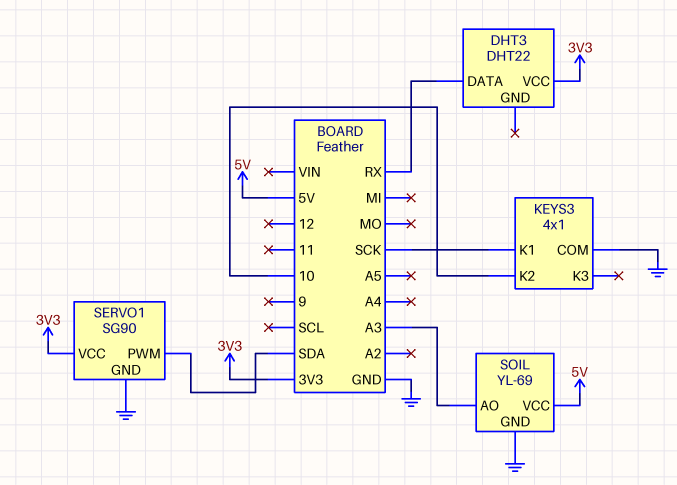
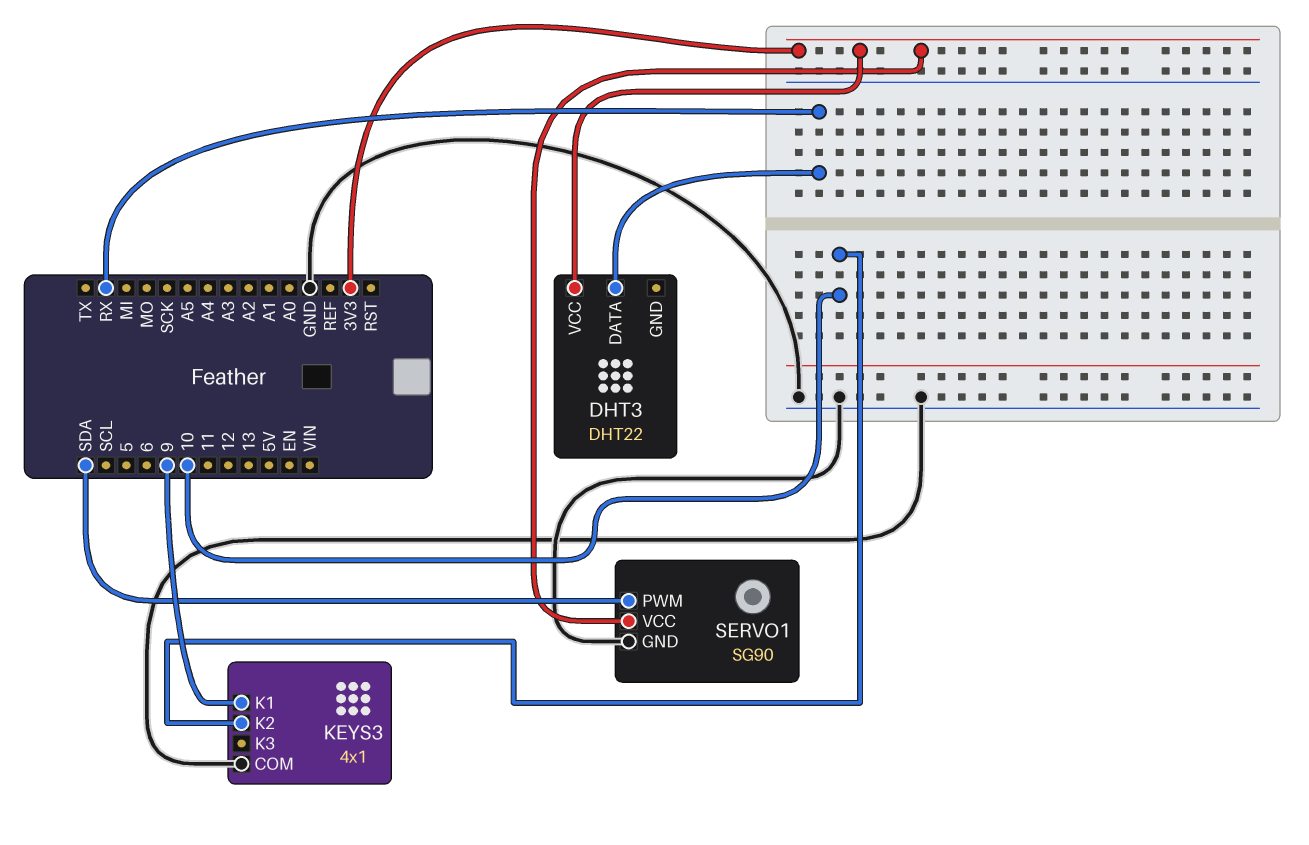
KEYS3 pin K1: SCK -> 9
SOIL: YL-69 -> none
SOIL pin AO: A3 -> none
SOIL pin GND: GND -> none
SOIL pin VCC: 5V -> none

